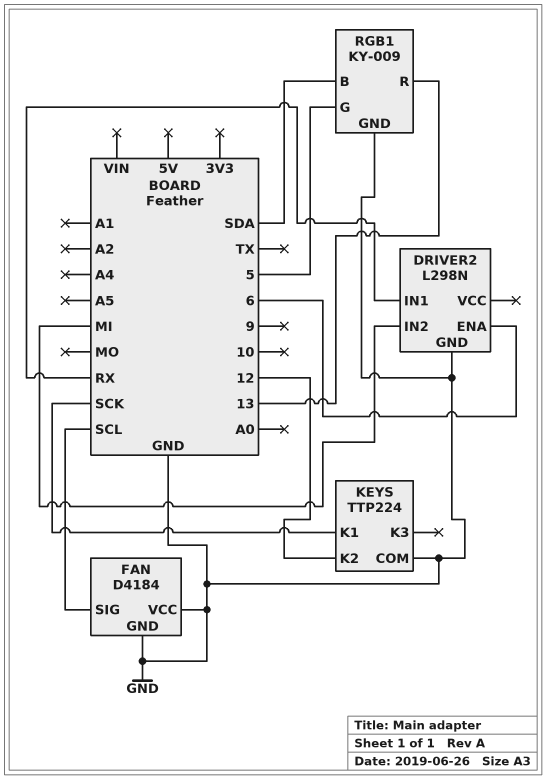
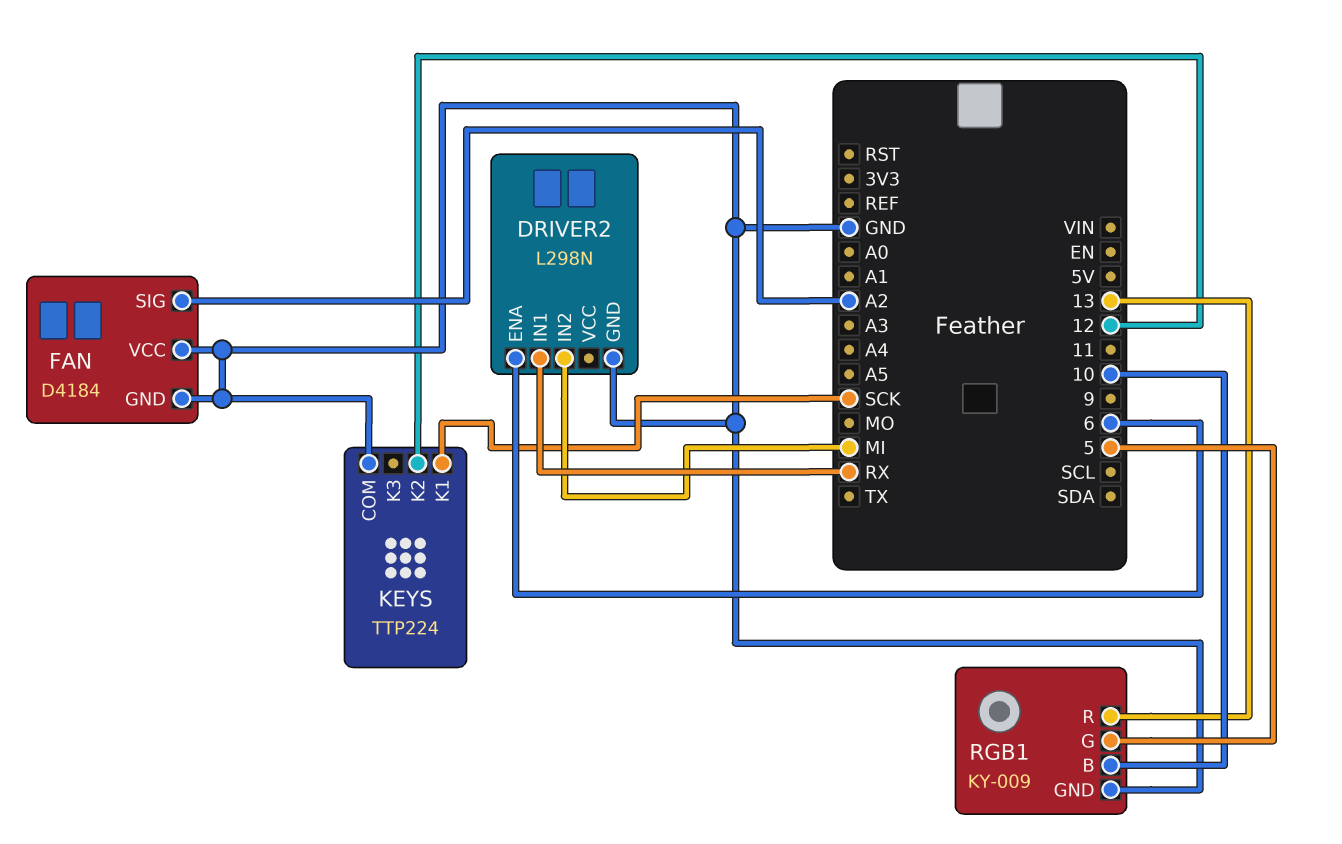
FAN pin SIG: SCL -> A2
RGB1 pin B: SDA -> 10

